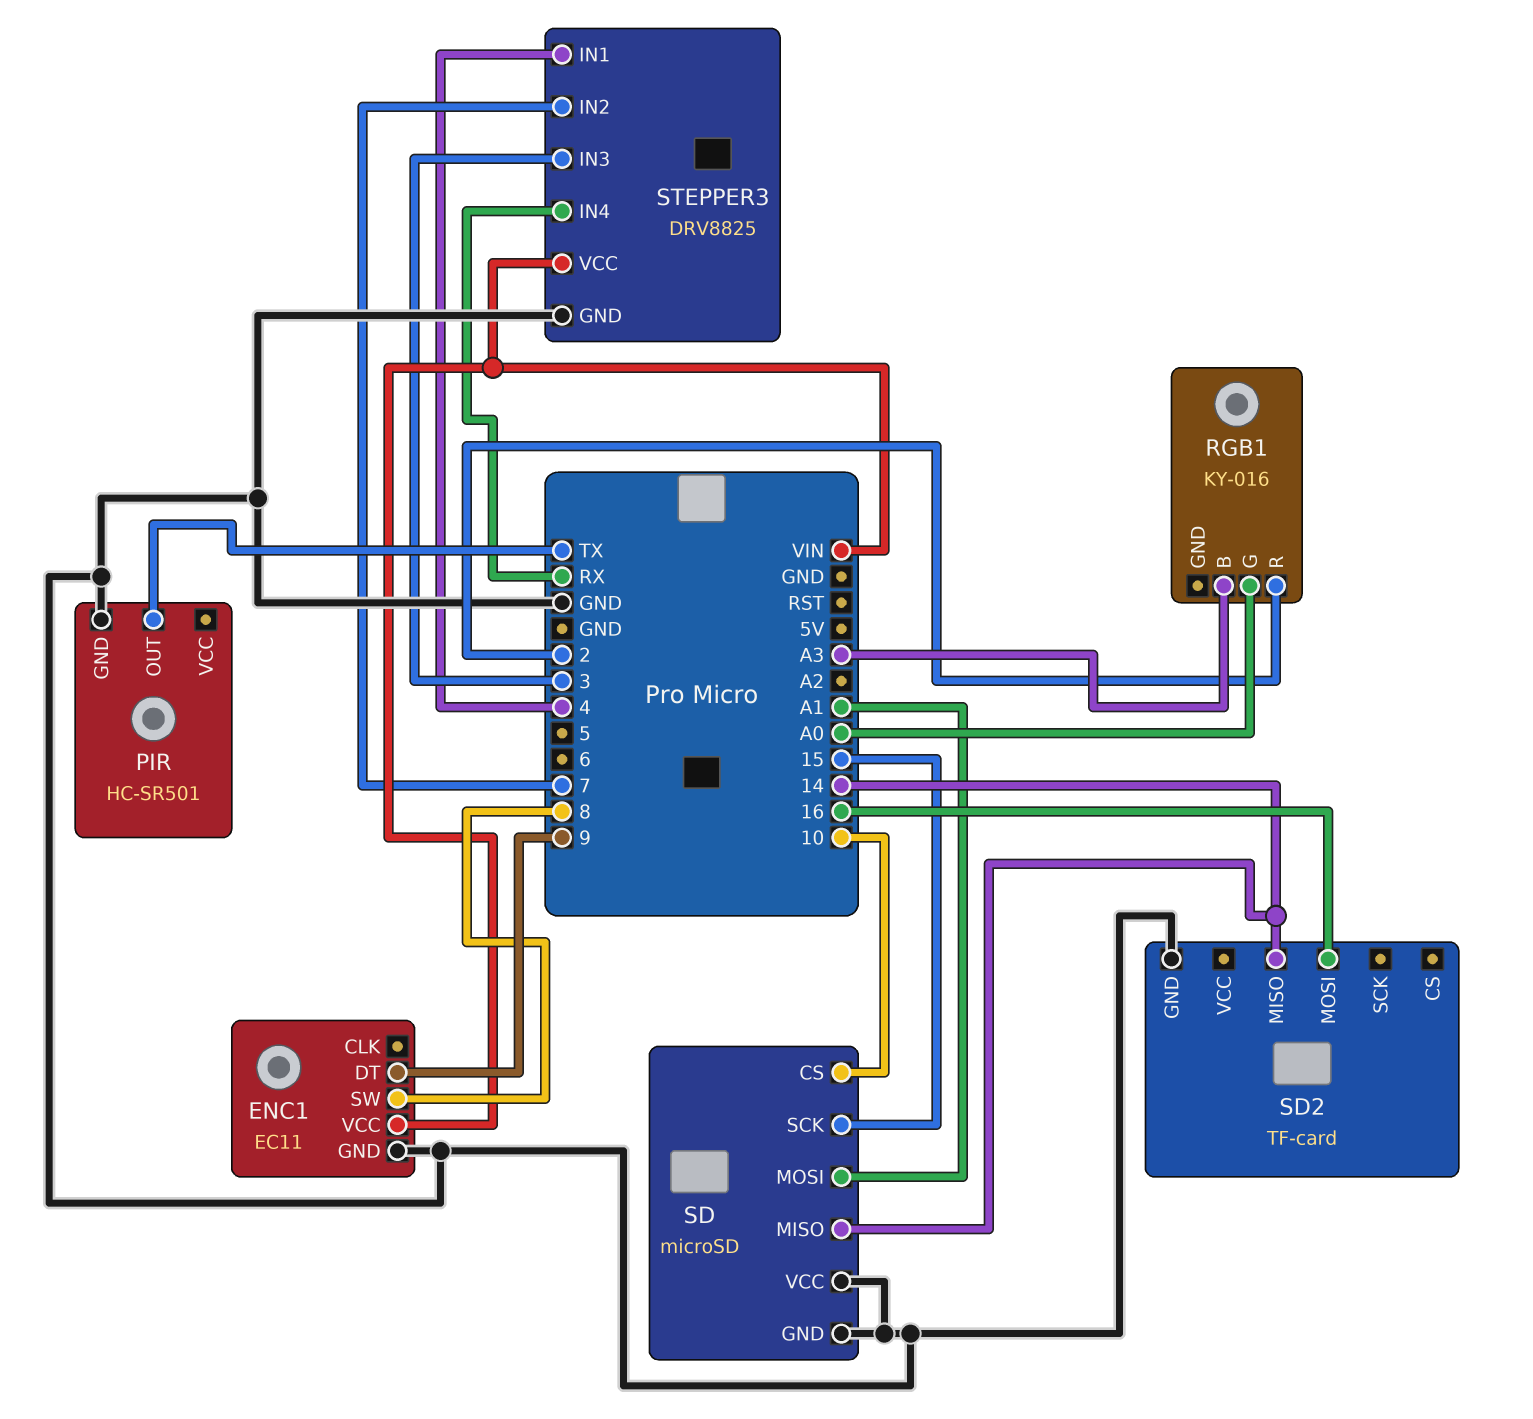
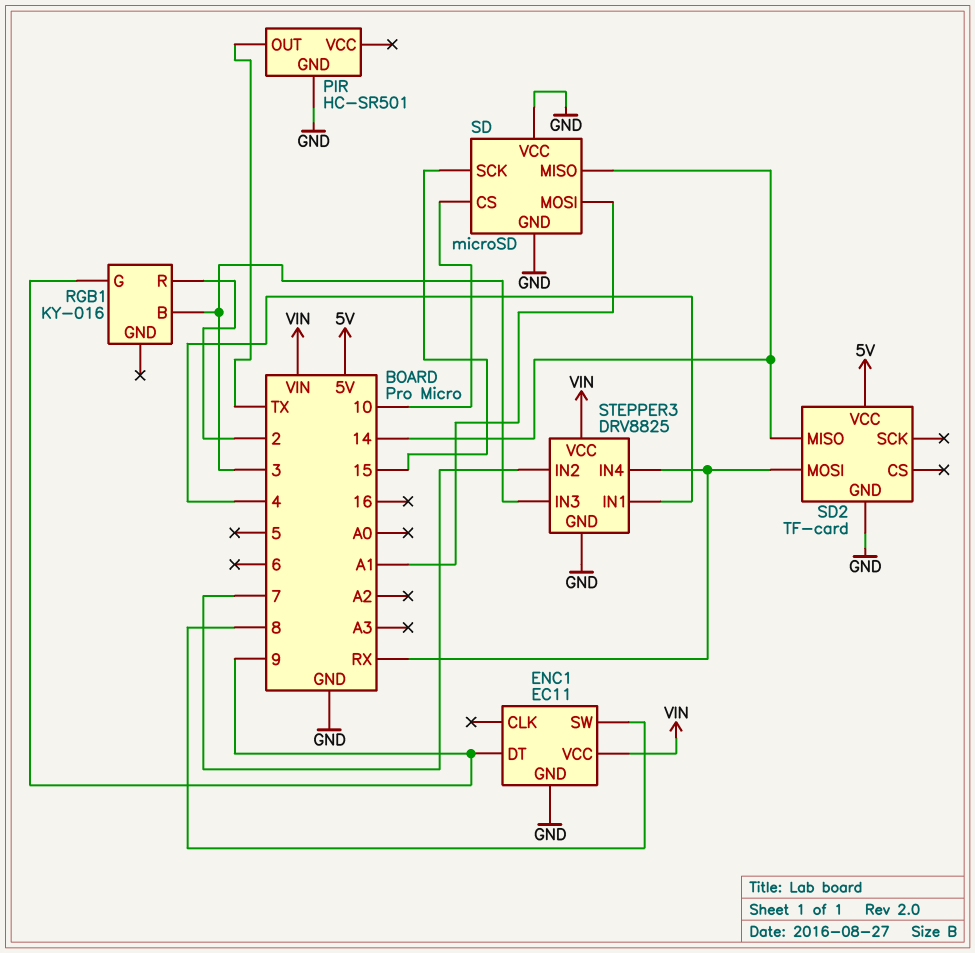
RGB1 pin B: A3 -> 3
RGB1 pin G: A0 -> 9
SD2 pin MOSI: 16 -> RX
SD2 pin VCC: none -> 5V

